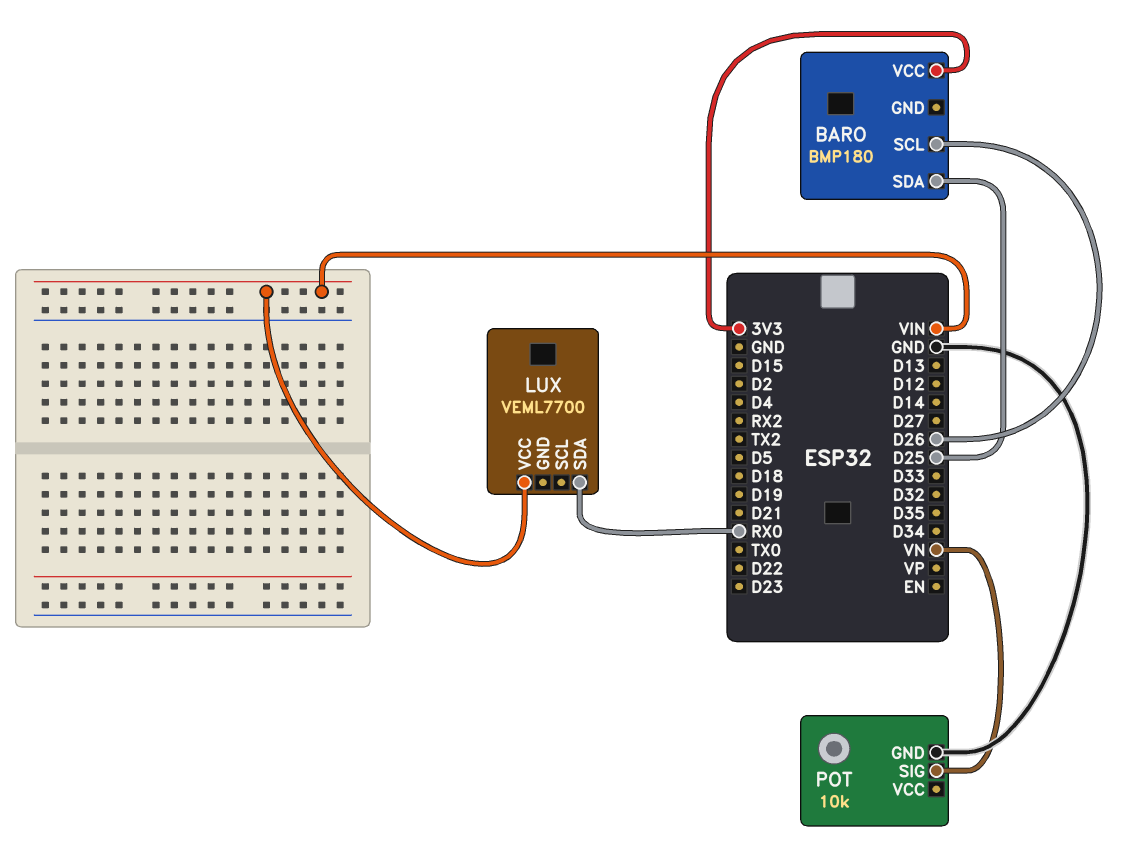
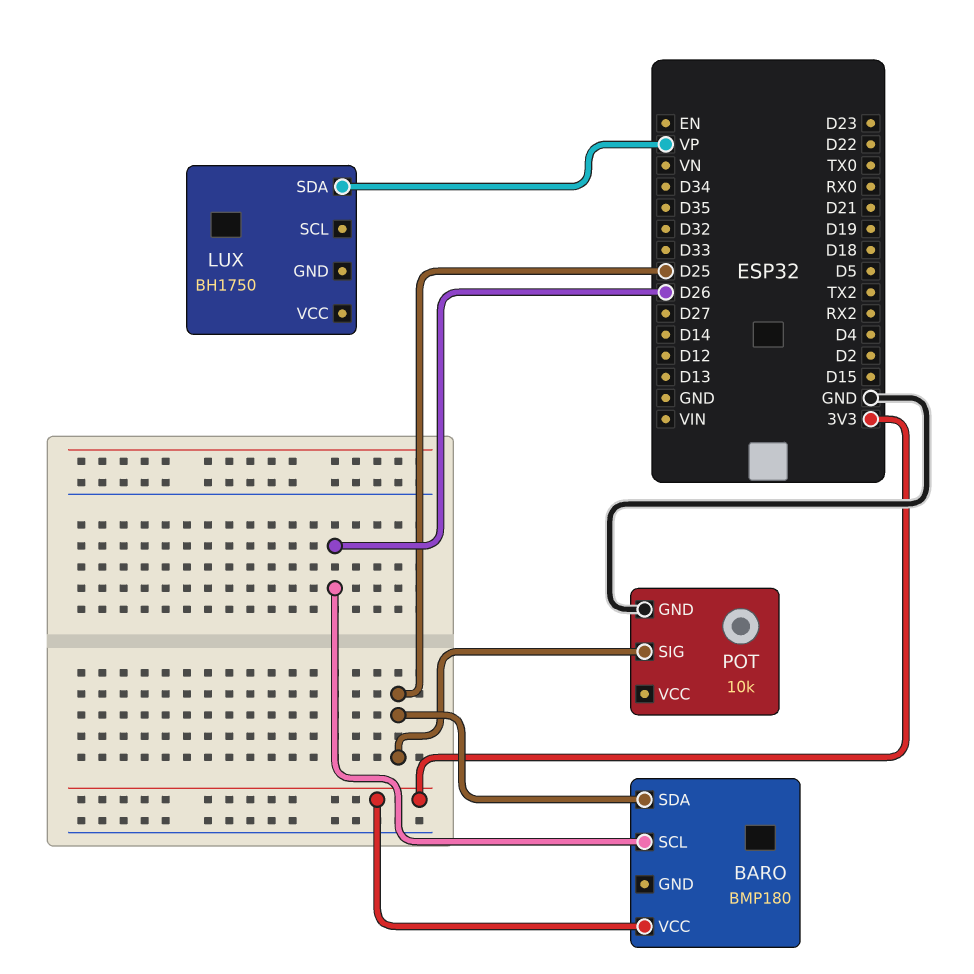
LUX: VEML7700 -> BH1750
LUX pin SDA: RX0 -> VP
LUX pin VCC: VIN -> none
POT pin SIG: VN -> D25

